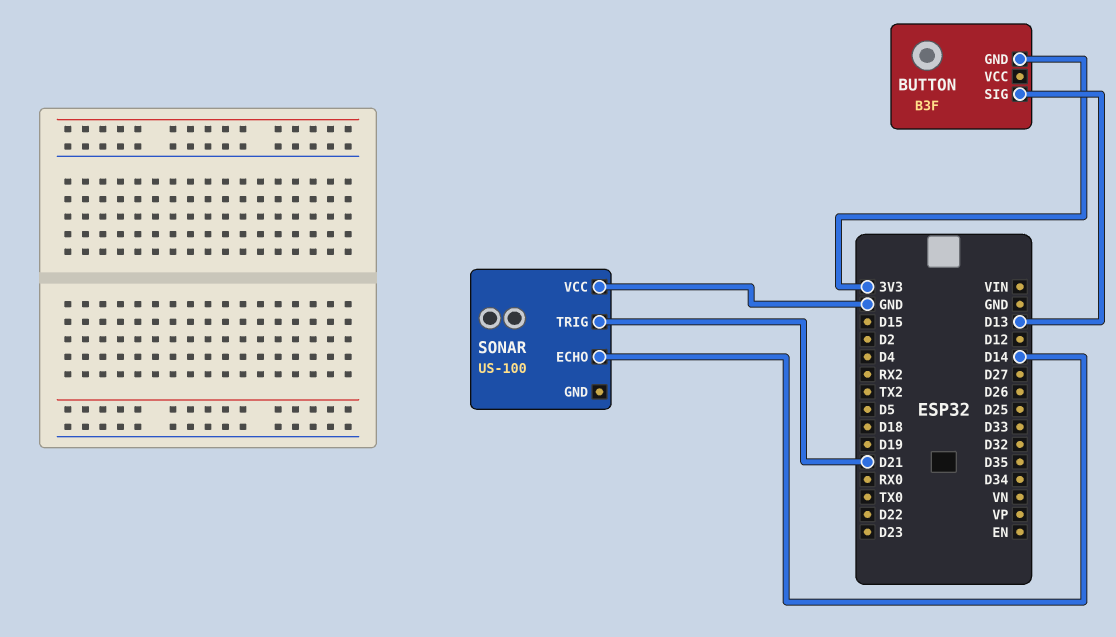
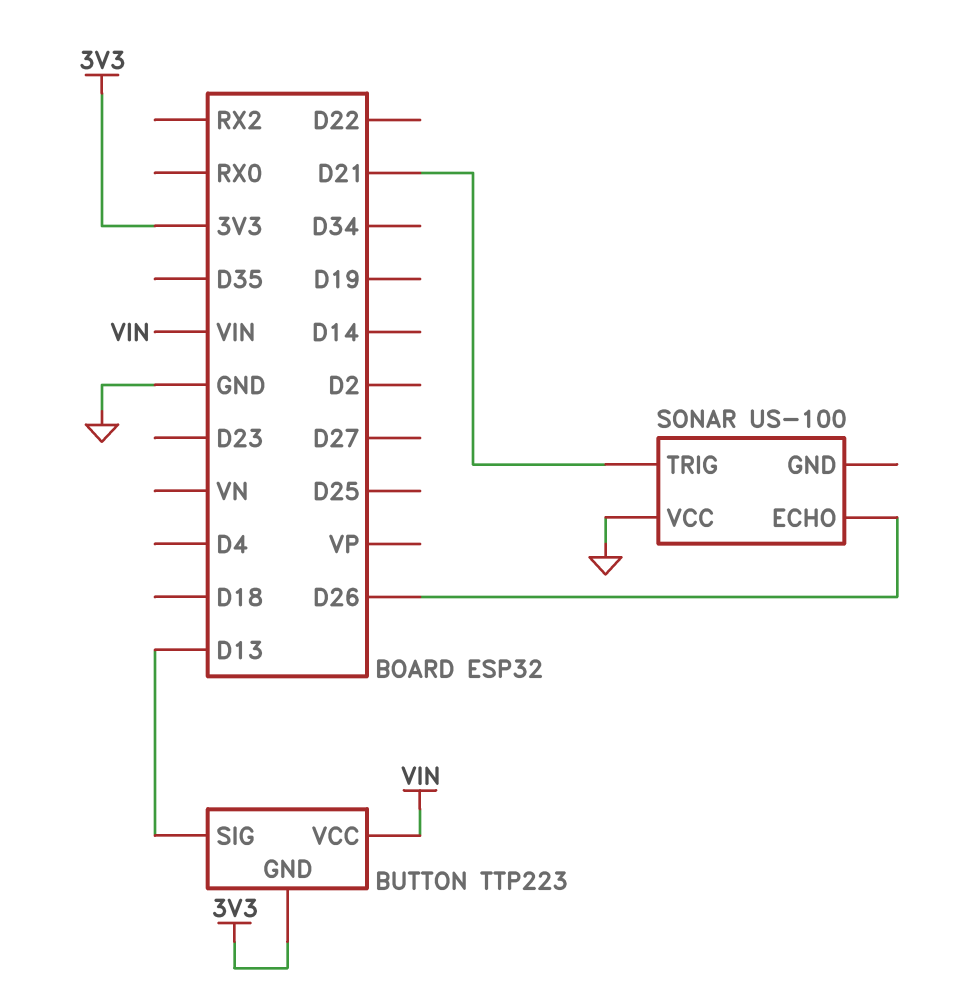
BUTTON: B3F -> TTP223
BUTTON pin VCC: none -> VIN
SONAR pin ECHO: D14 -> D26

